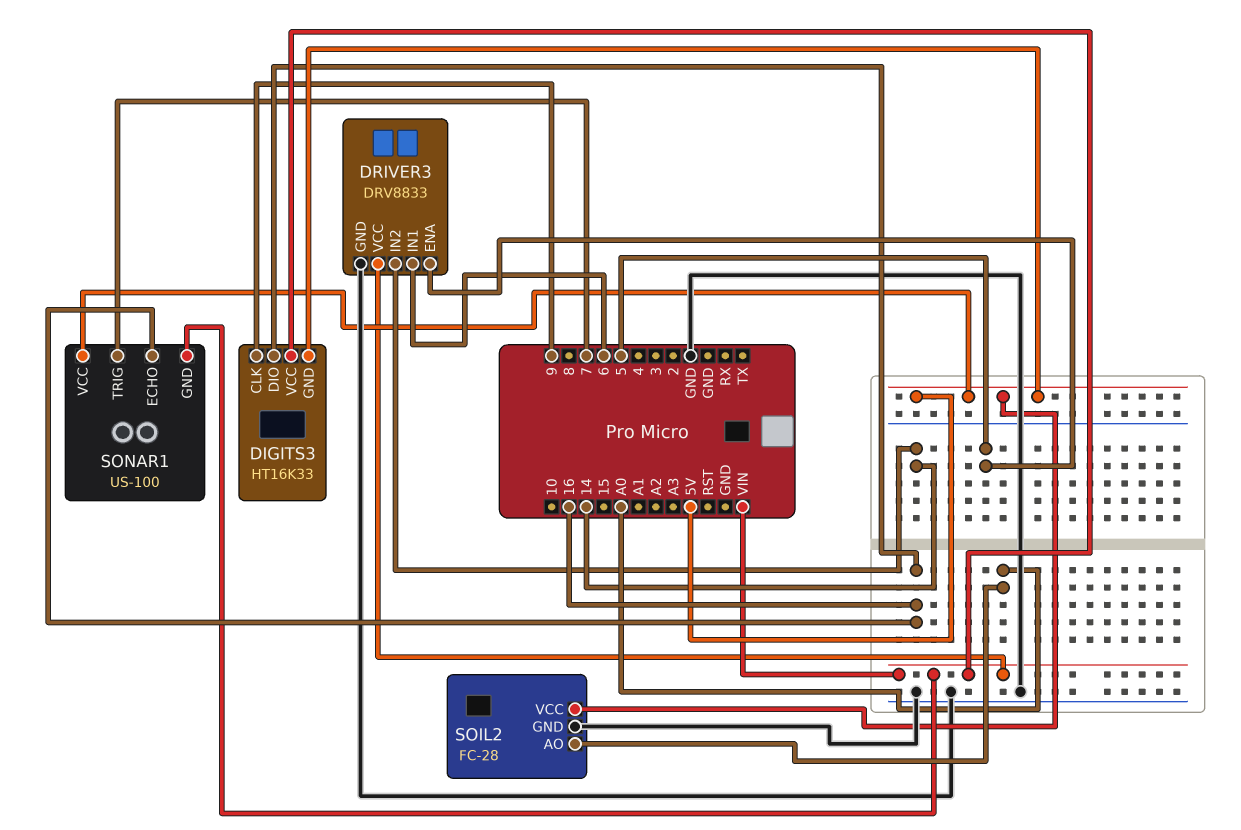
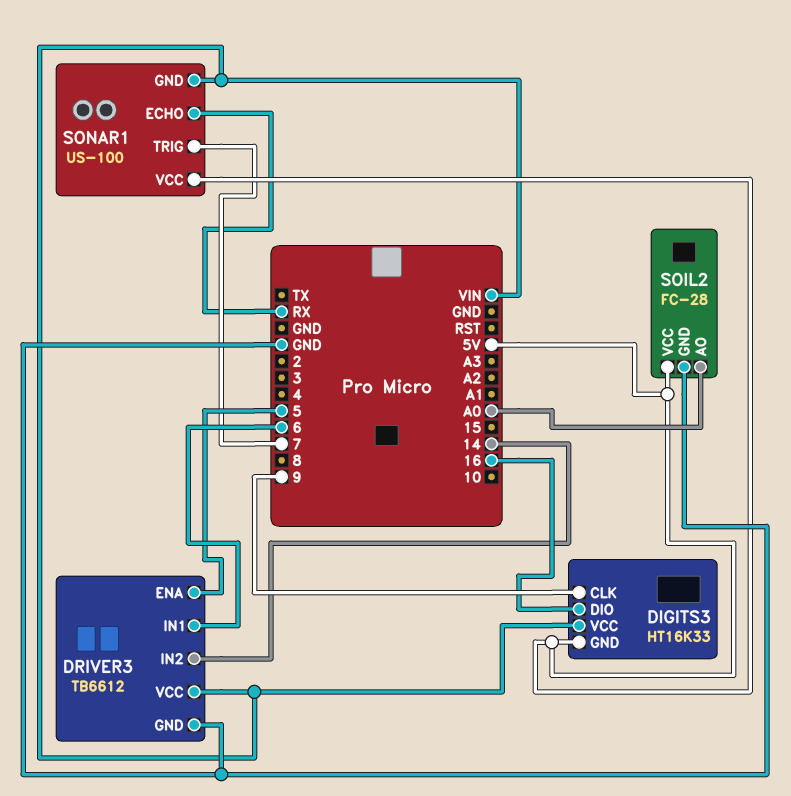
DRIVER3: DRV8833 -> TB6612
SONAR1 pin ECHO: 16 -> RX

